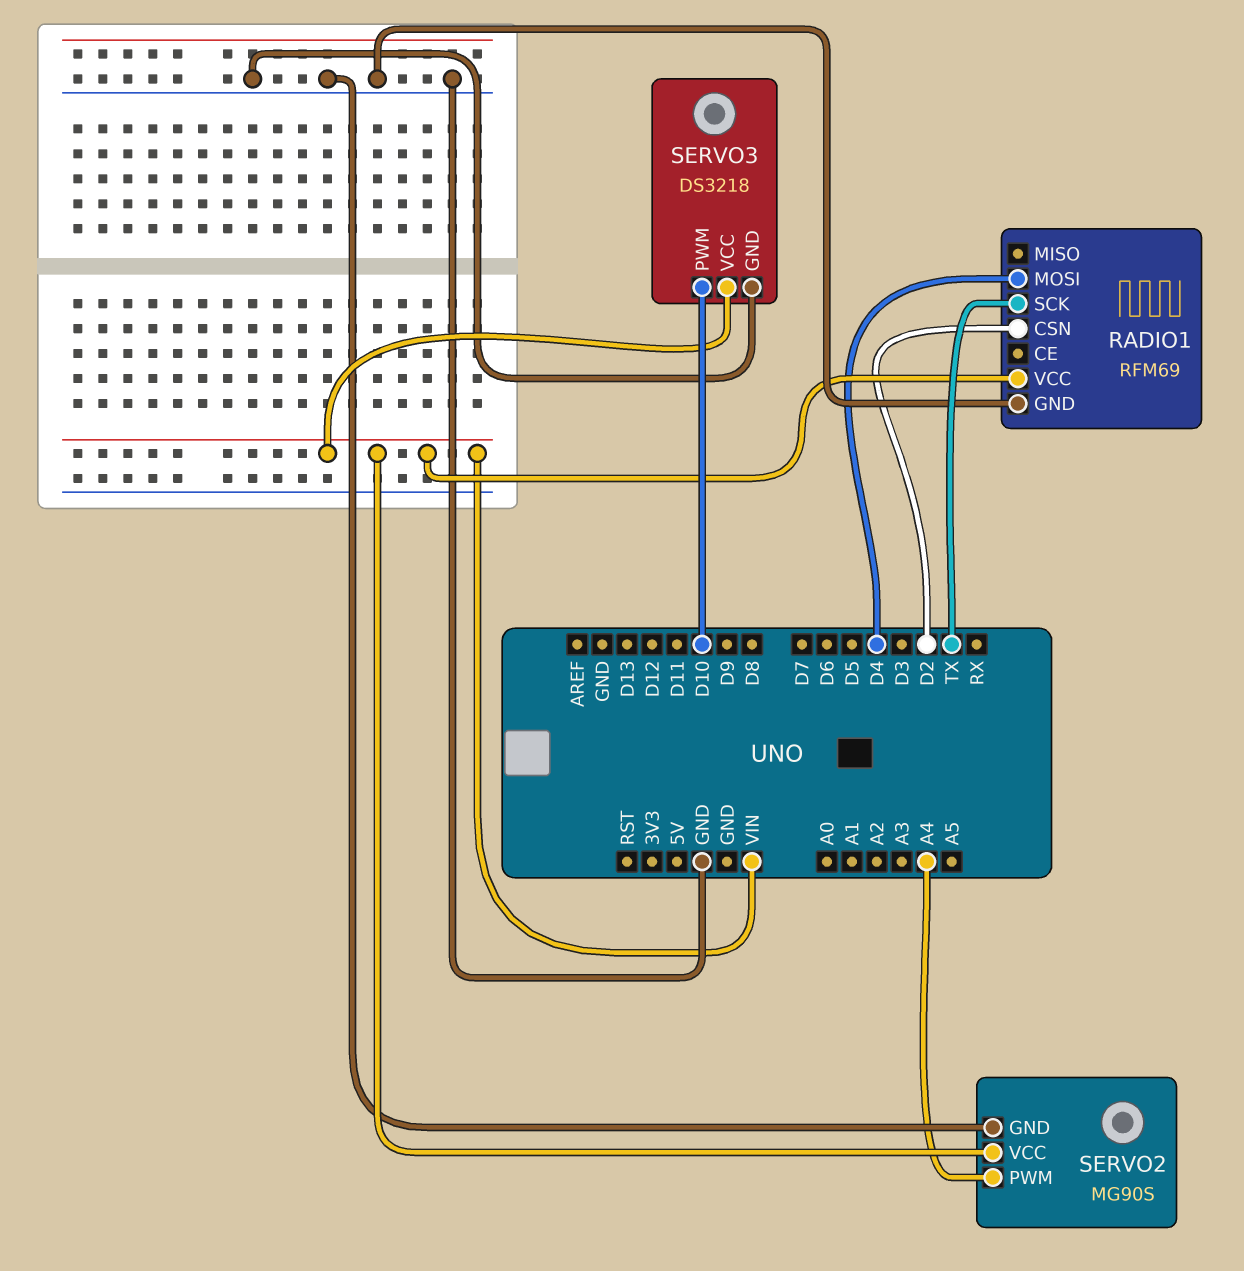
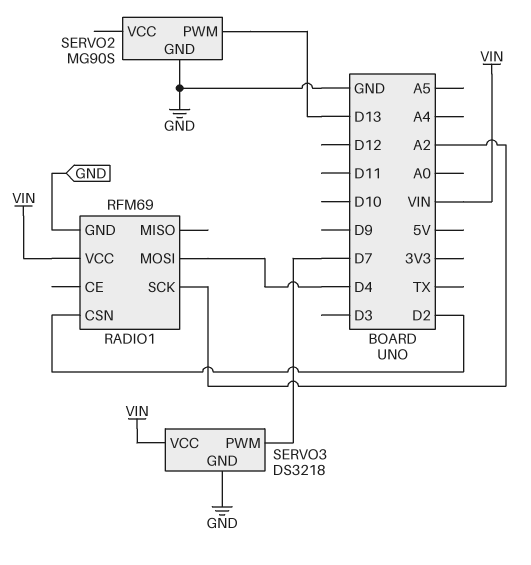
RADIO1 pin SCK: TX -> A2
SERVO2 pin PWM: A4 -> D13
SERVO2 pin VCC: VIN -> none
SERVO3 pin PWM: D10 -> D7

